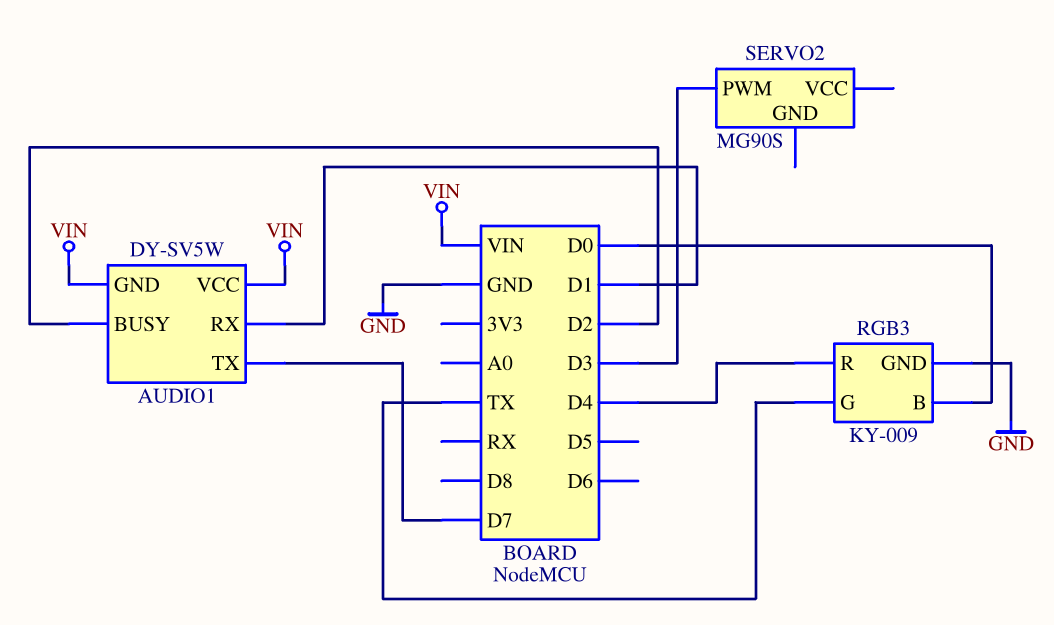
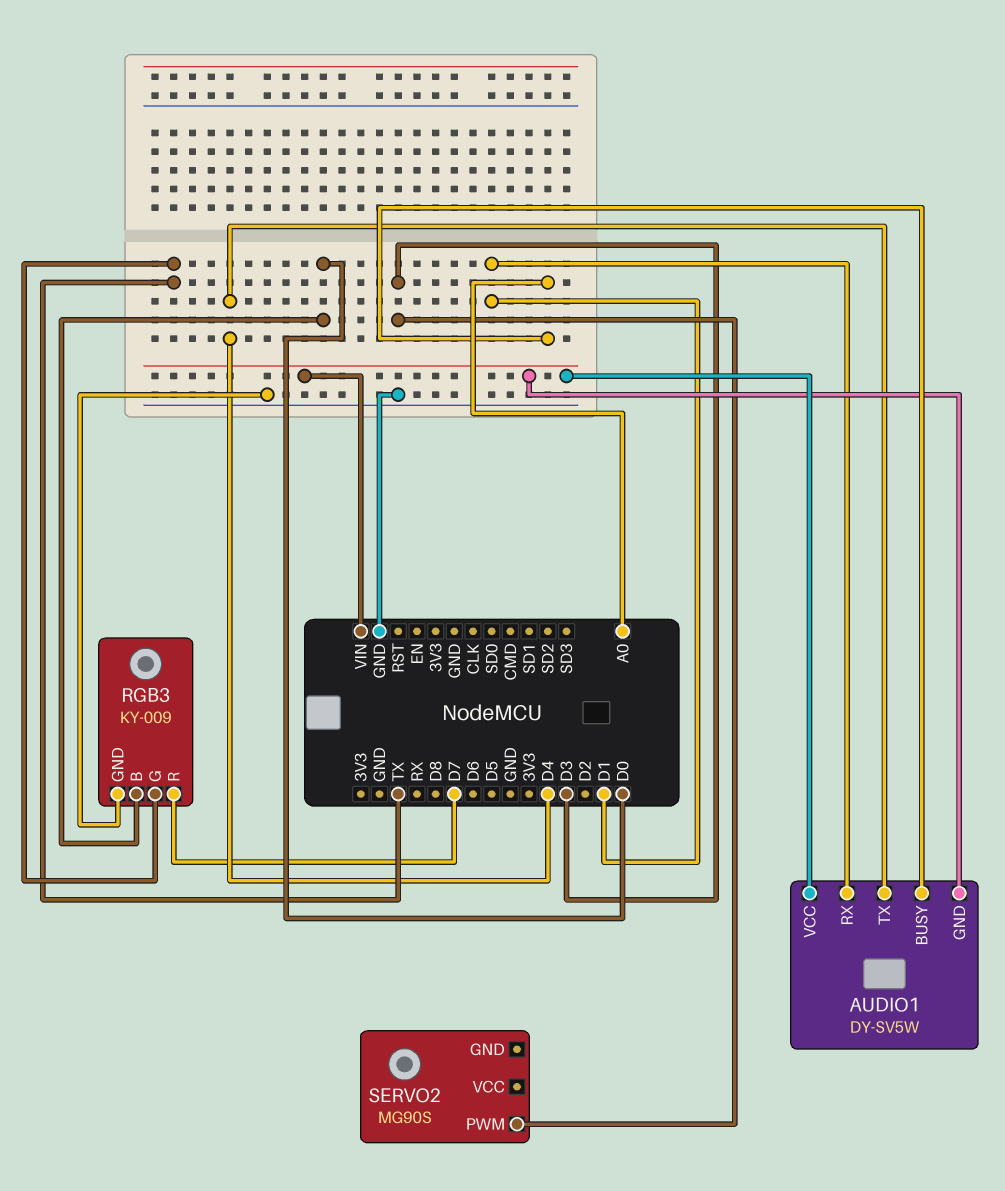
AUDIO1 pin BUSY: D2 -> A0
AUDIO1 pin TX: D7 -> D4
RGB3 pin R: D4 -> D7

